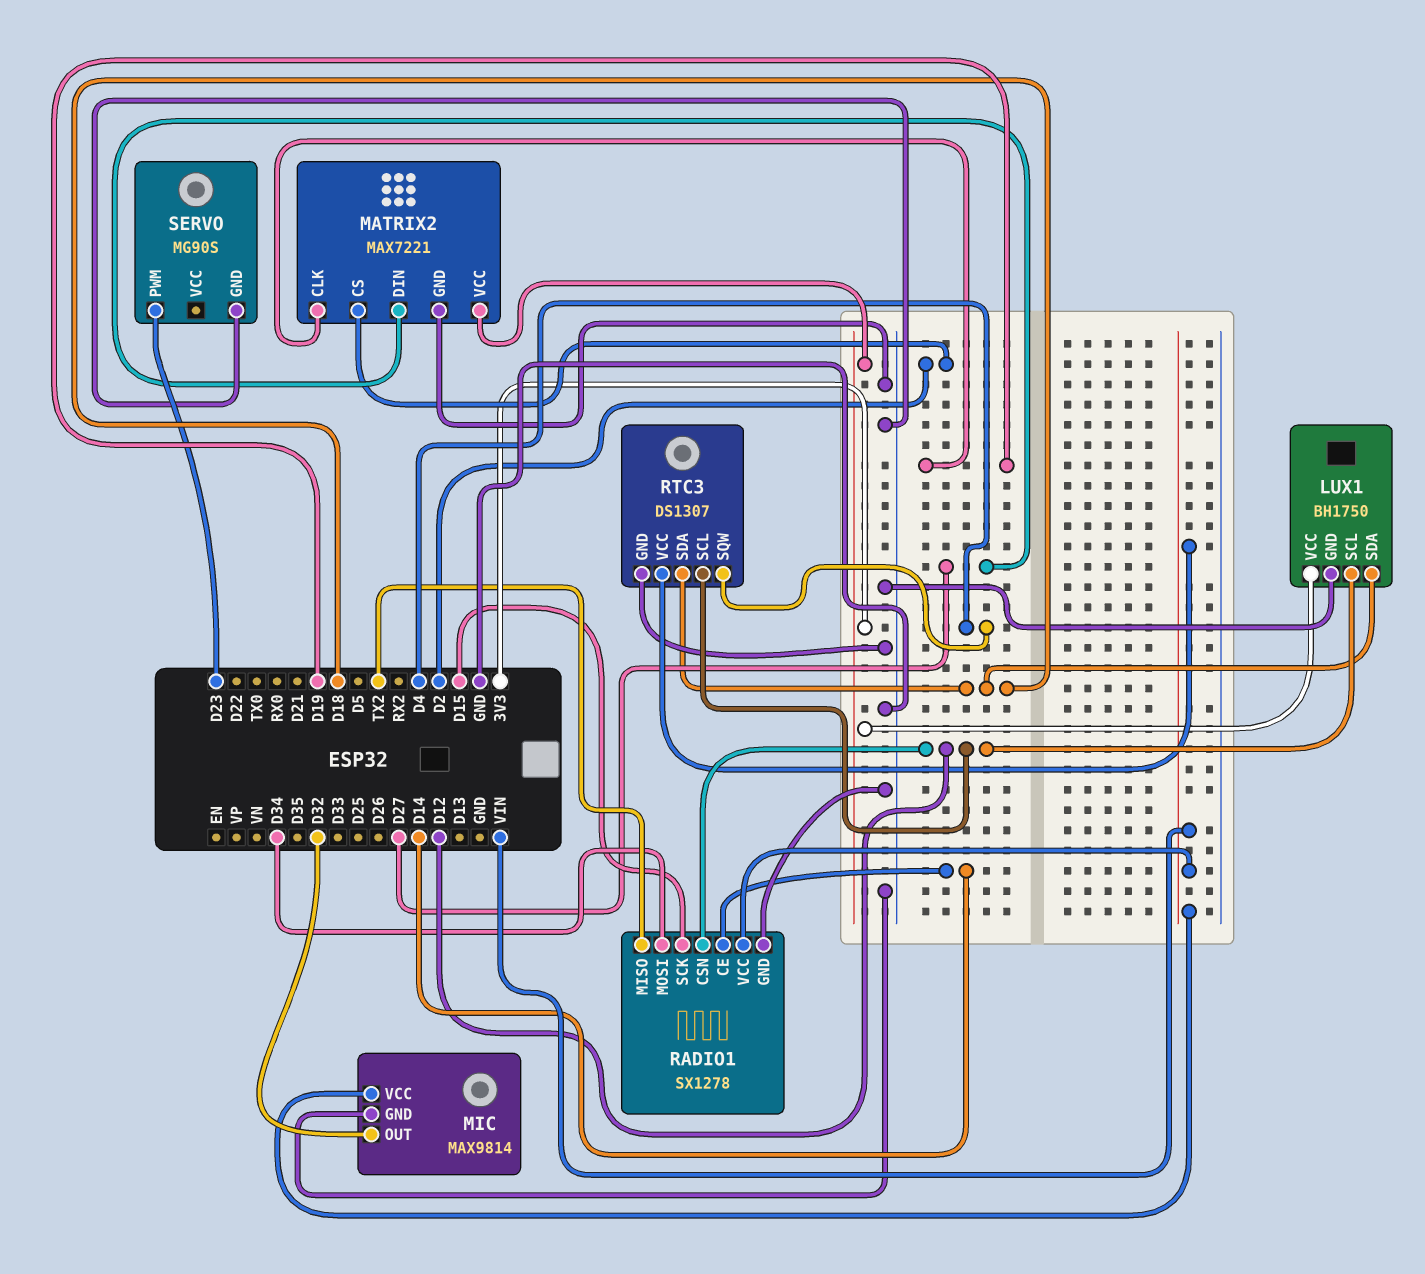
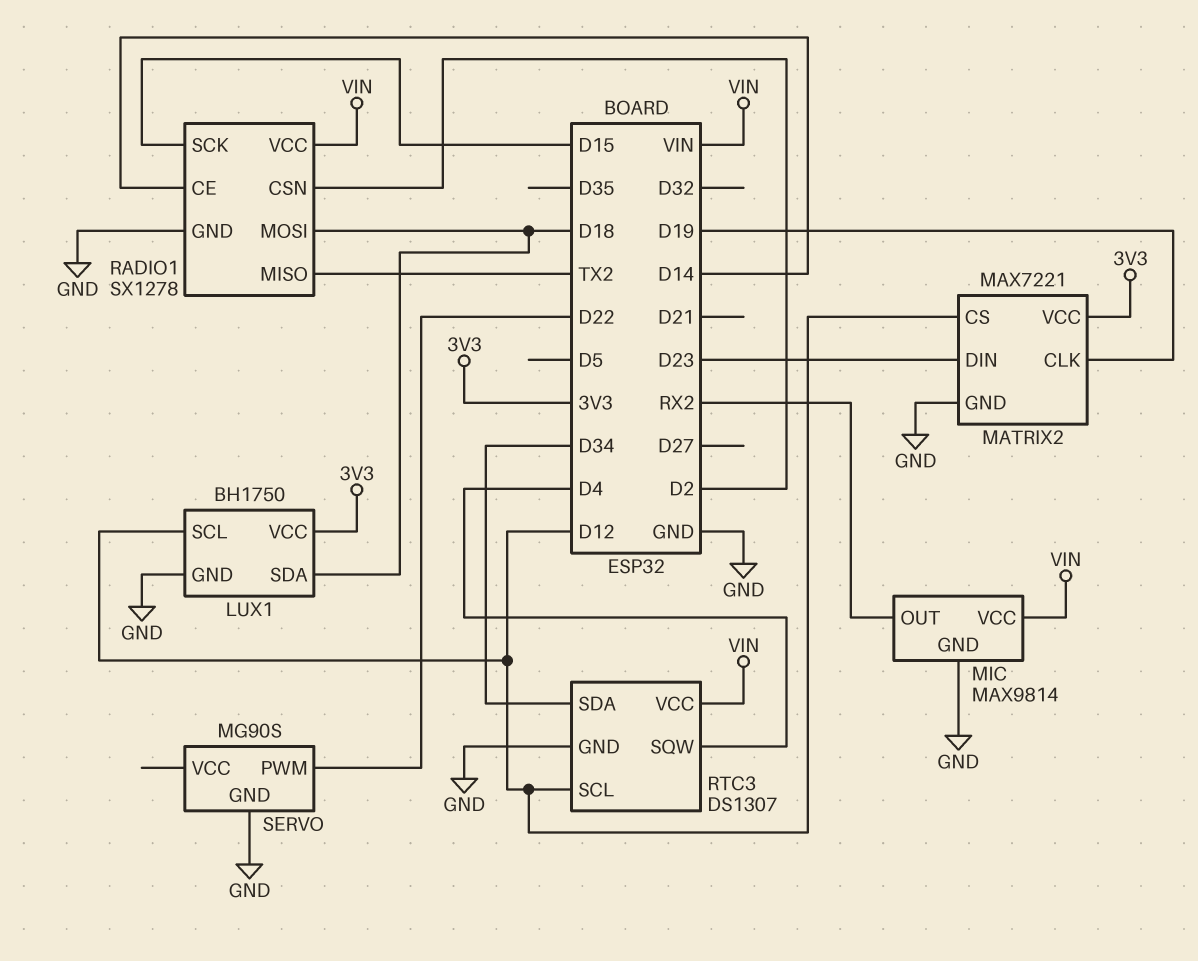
MATRIX2 pin CS: D2 -> D12
MATRIX2 pin DIN: D27 -> D23
MIC pin OUT: D32 -> RX2
RADIO1 pin CSN: D12 -> D2
RADIO1 pin MOSI: D34 -> D18
RTC3 pin SDA: D18 -> D34
SERVO pin PWM: D23 -> D22

